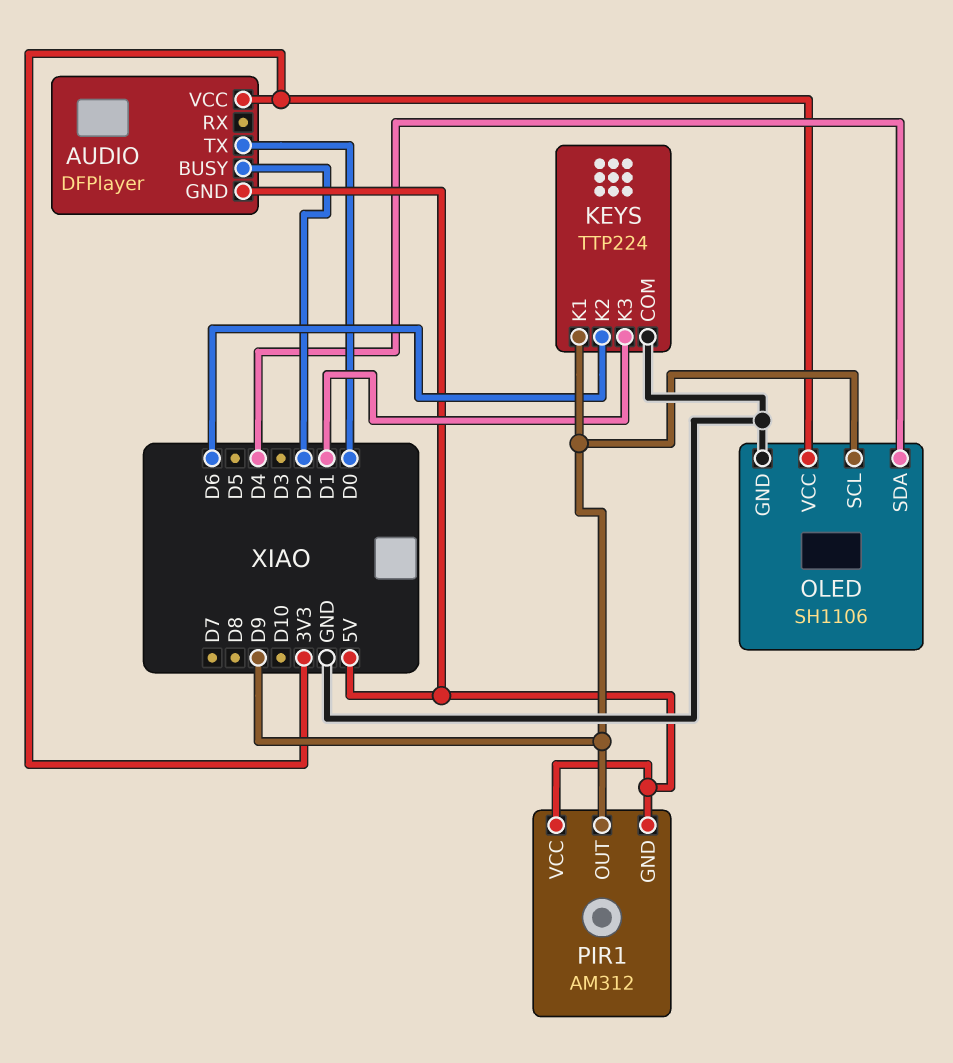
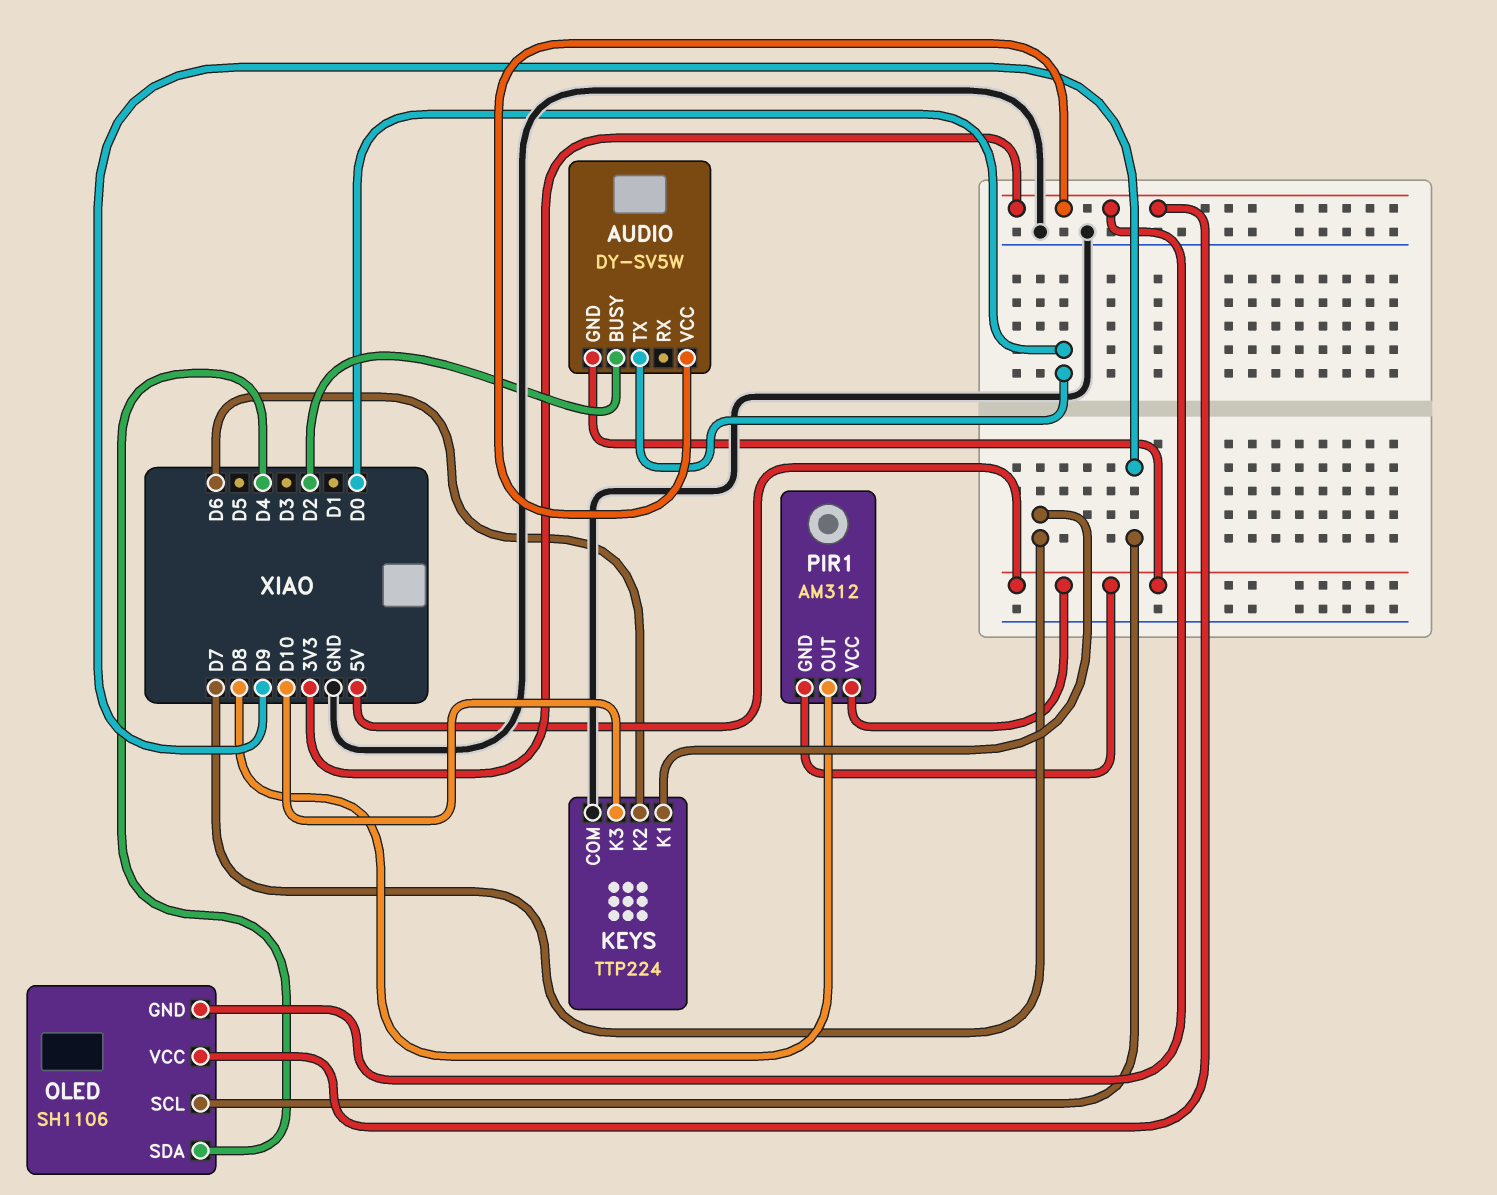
AUDIO: DFPlayer -> DY-SV5W
KEYS pin K1: D9 -> D7
KEYS pin K3: D1 -> D10
OLED pin GND: GND -> 3V3
PIR1 pin OUT: D9 -> D8

